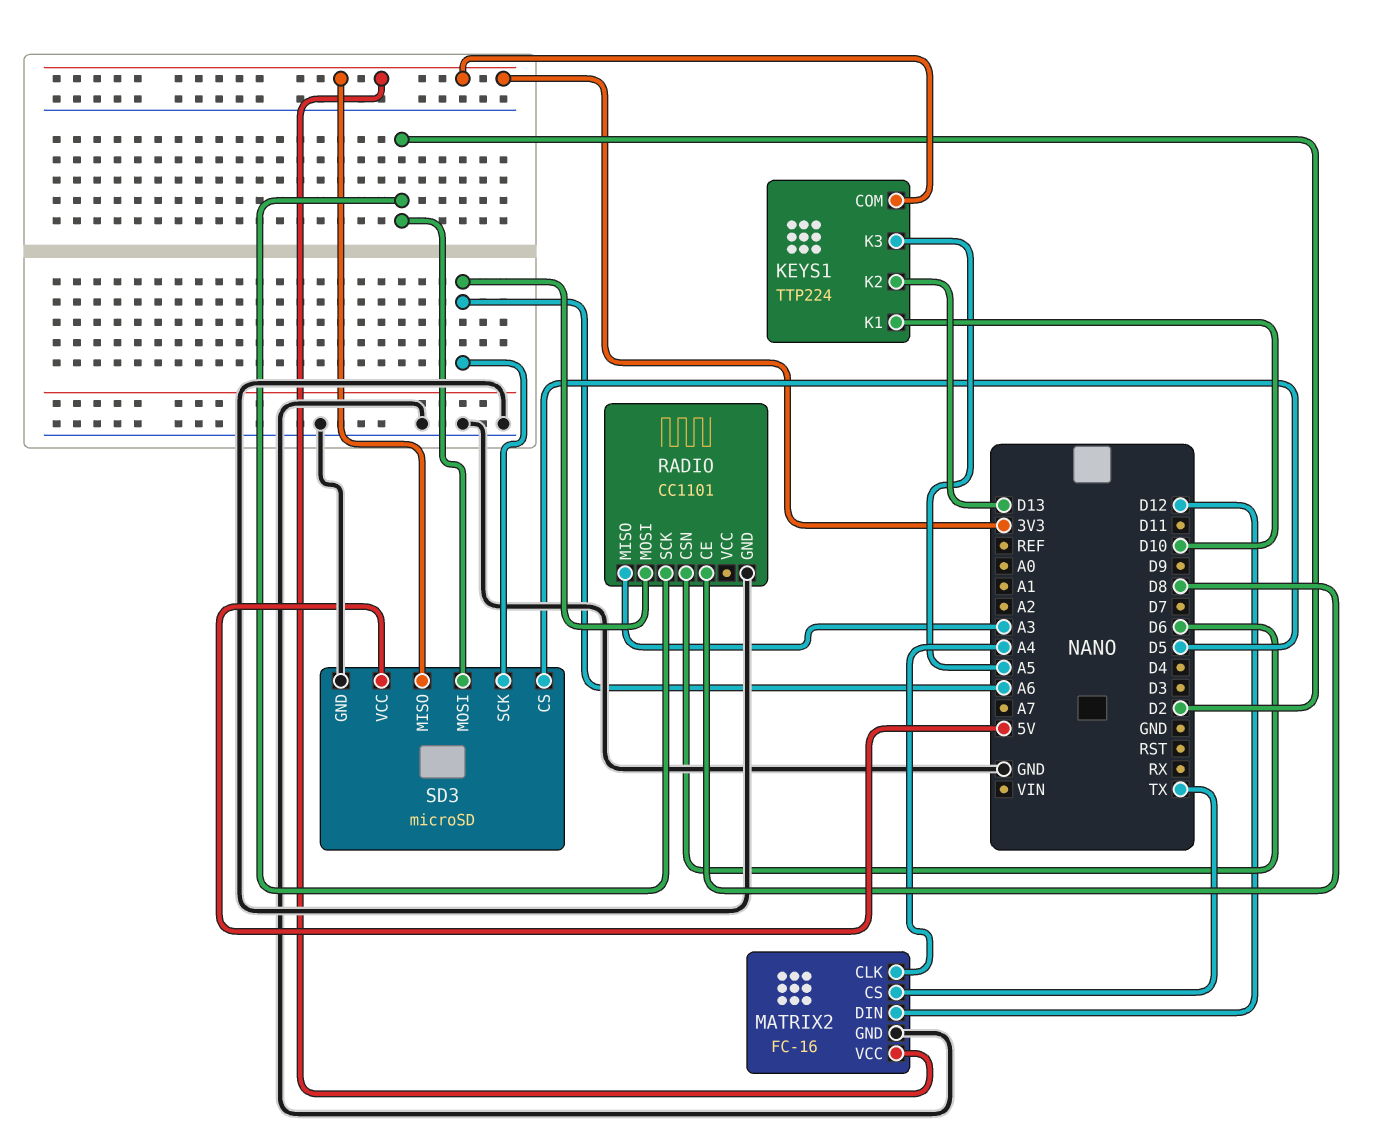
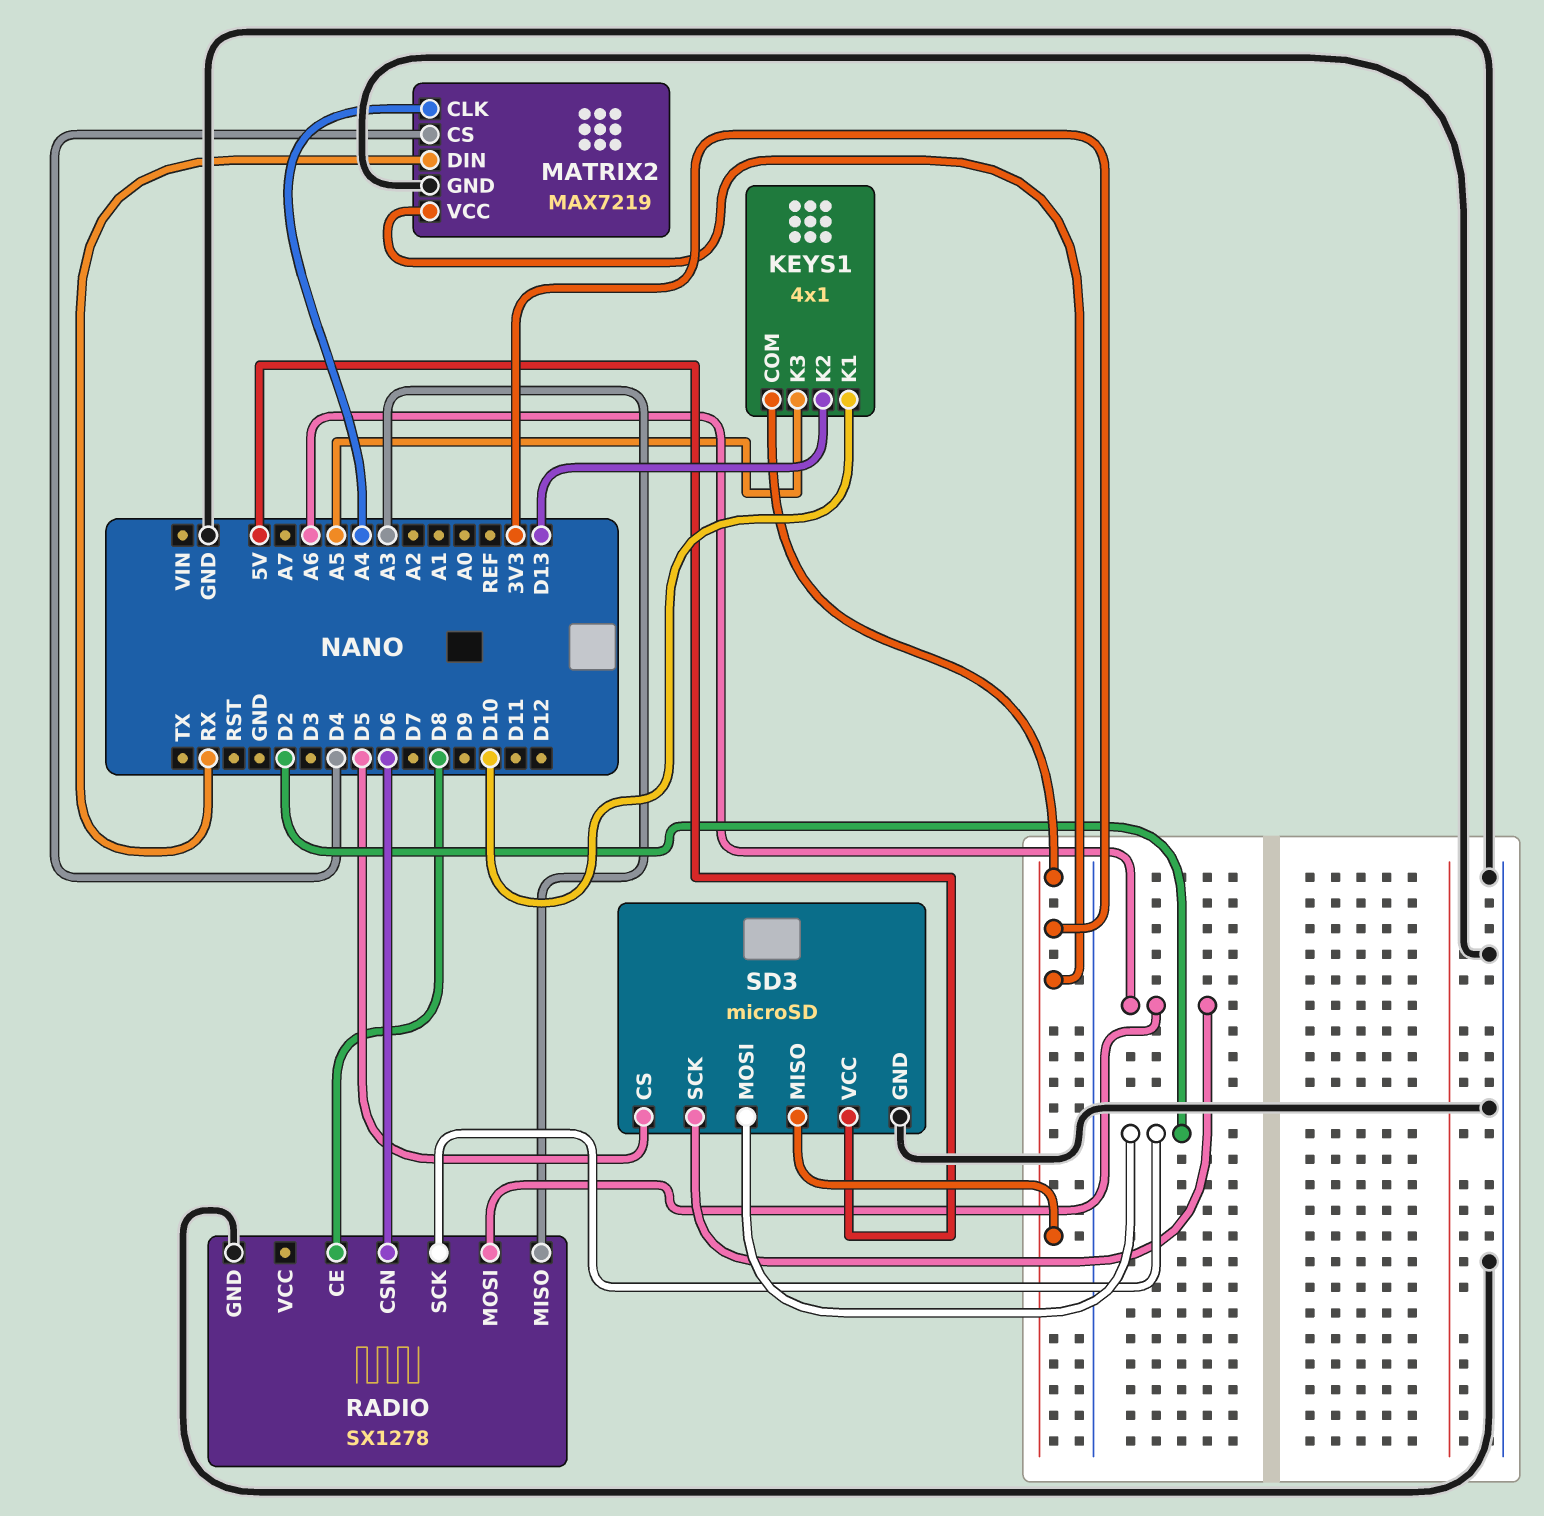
KEYS1: TTP224 -> 4x1
MATRIX2: FC-16 -> MAX7219
MATRIX2 pin CS: TX -> D4
MATRIX2 pin DIN: D12 -> RX
RADIO: CC1101 -> SX1278

